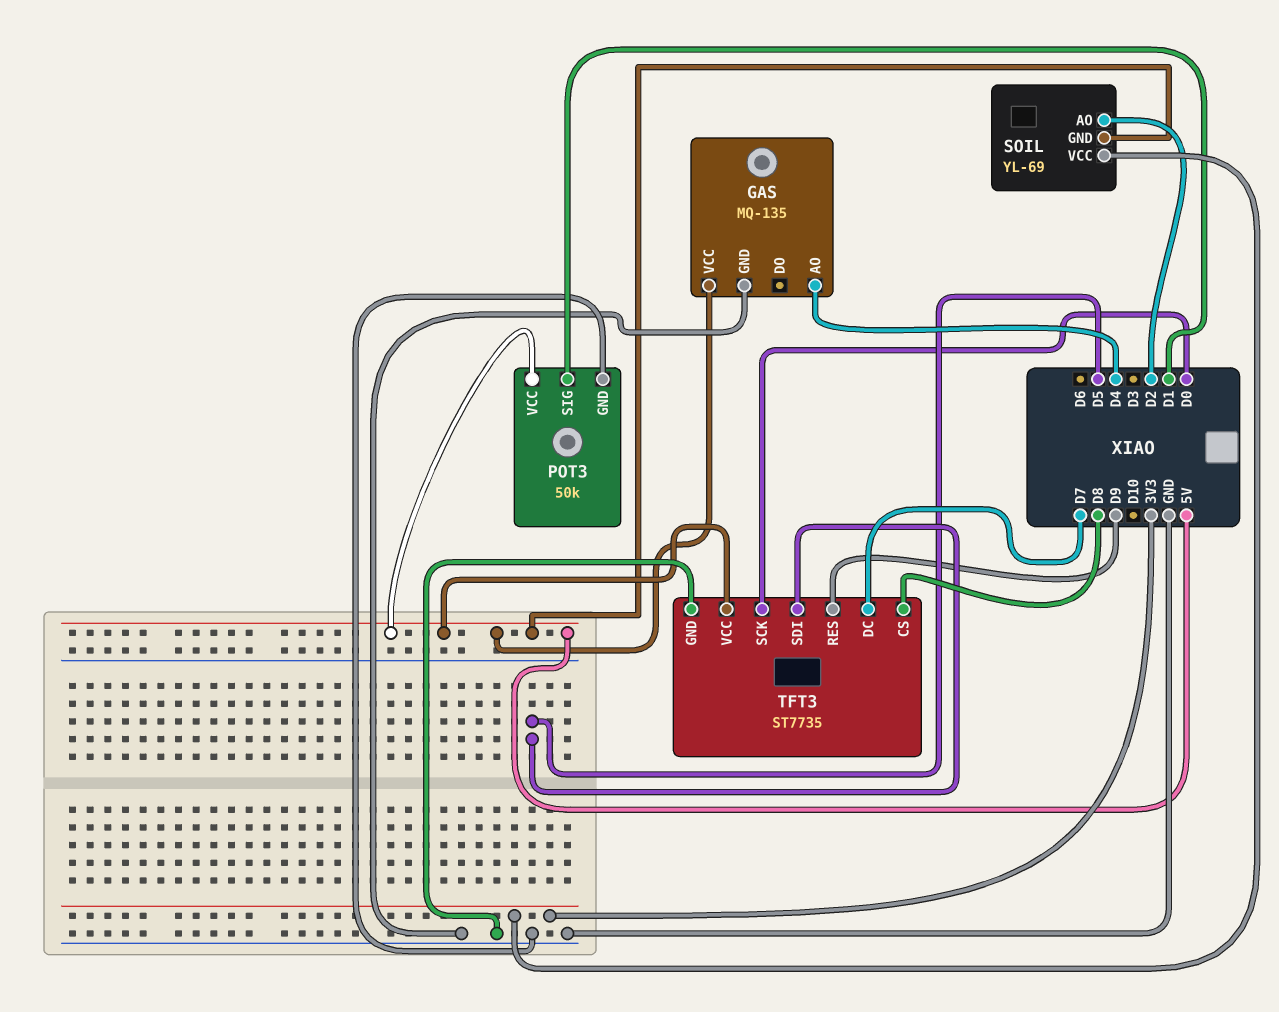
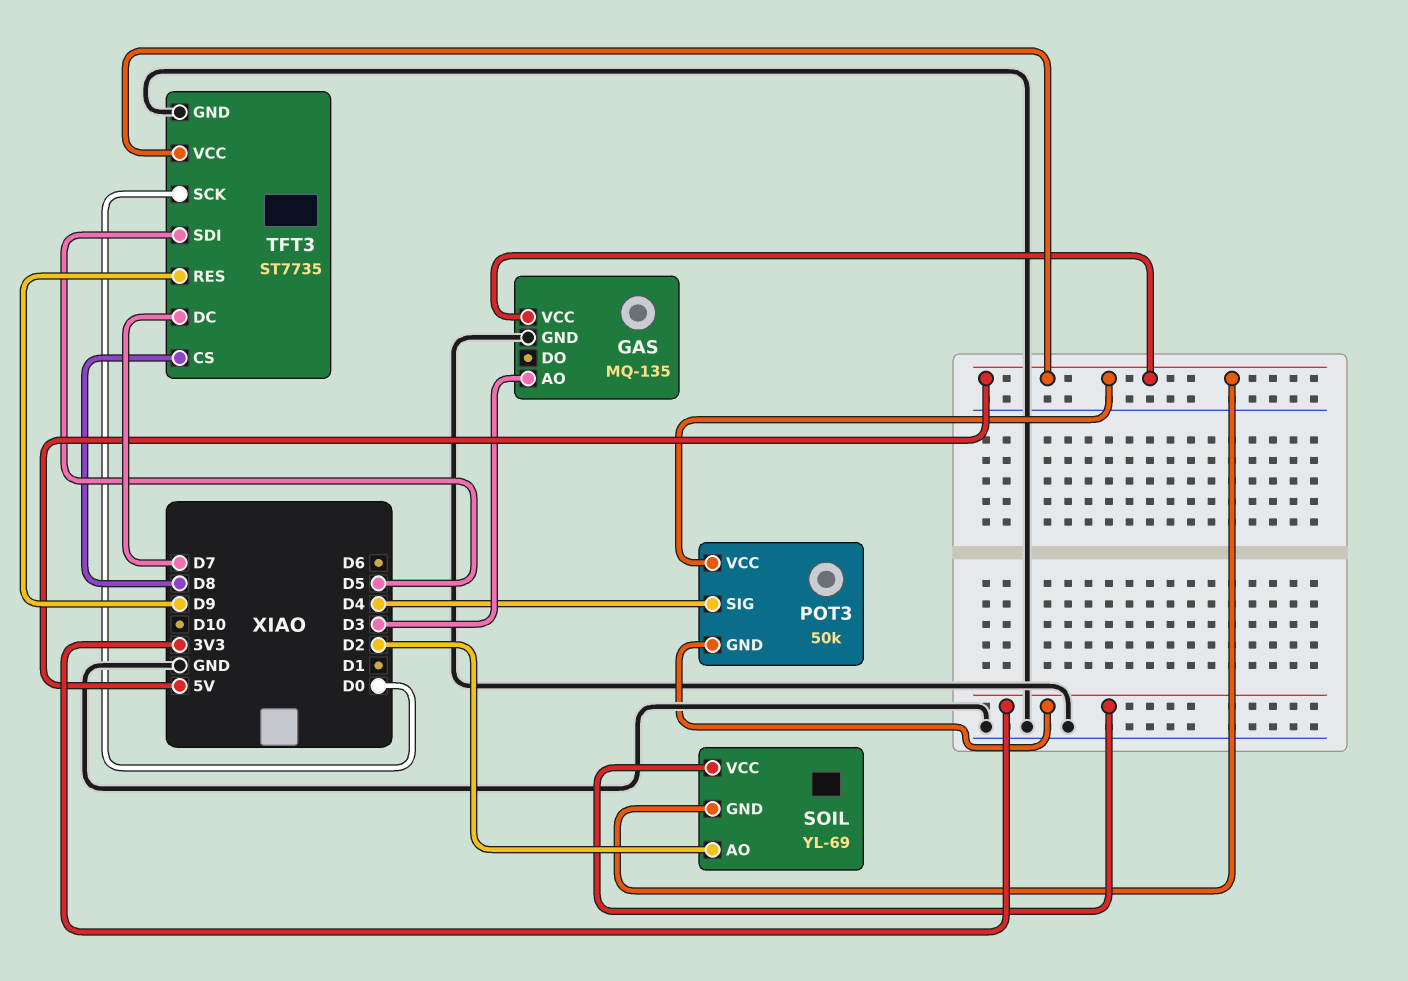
GAS pin AO: D4 -> D3
POT3 pin GND: GND -> 3V3
POT3 pin SIG: D1 -> D4

